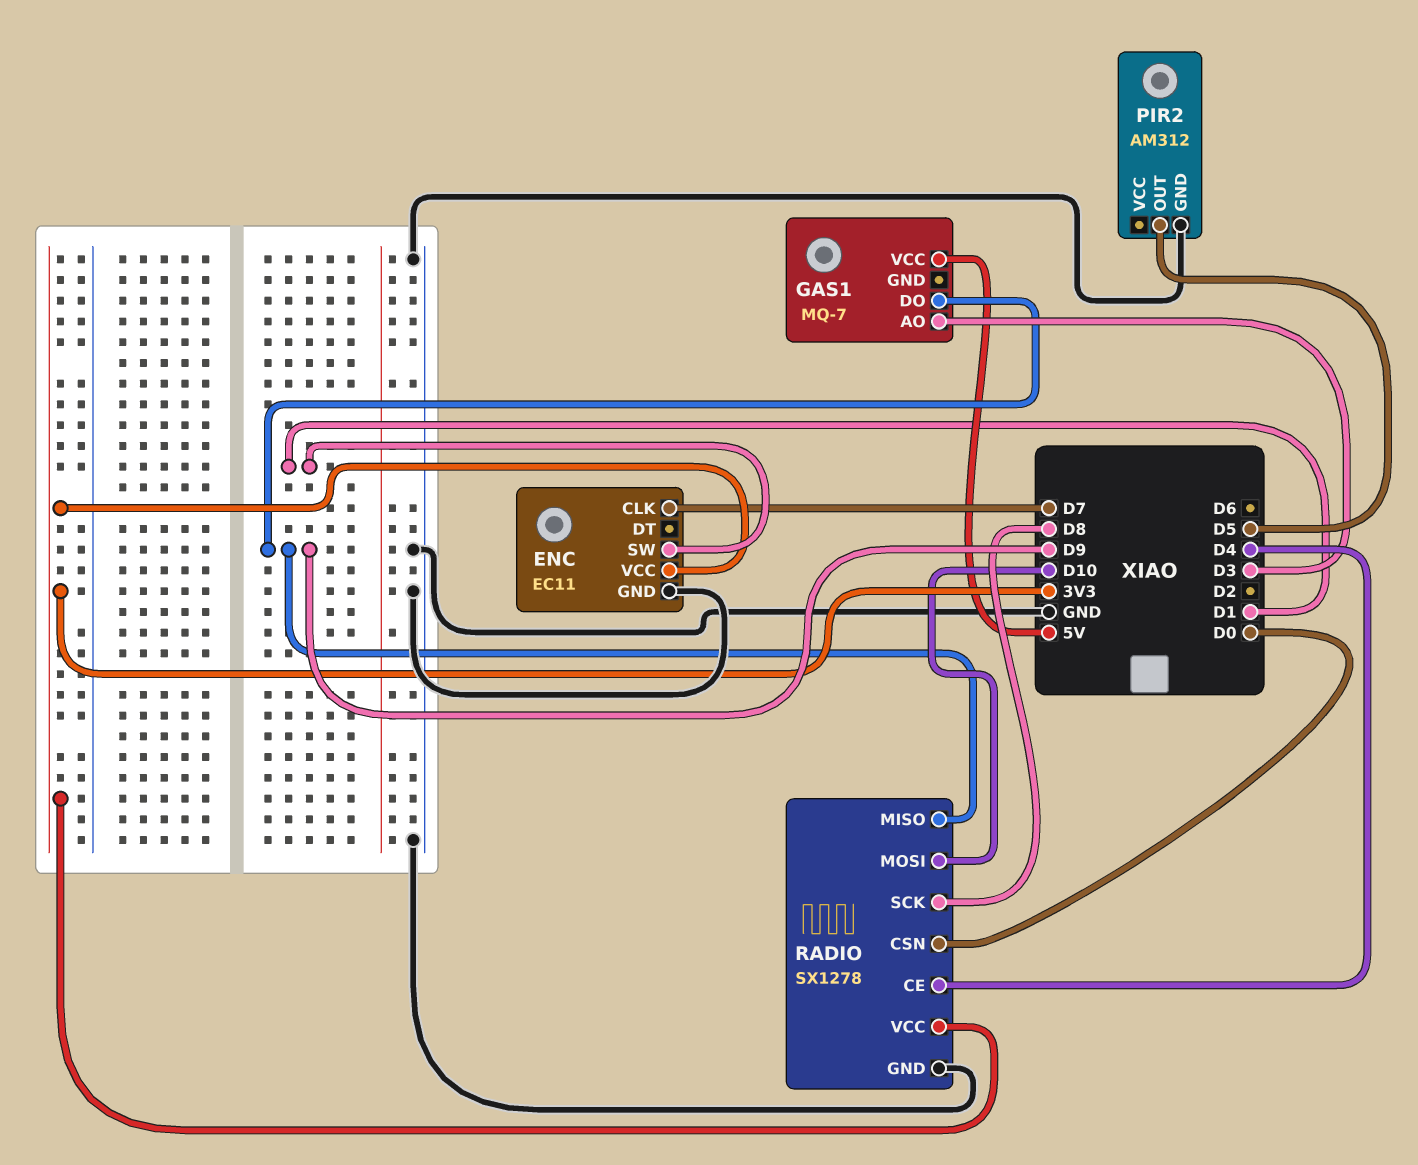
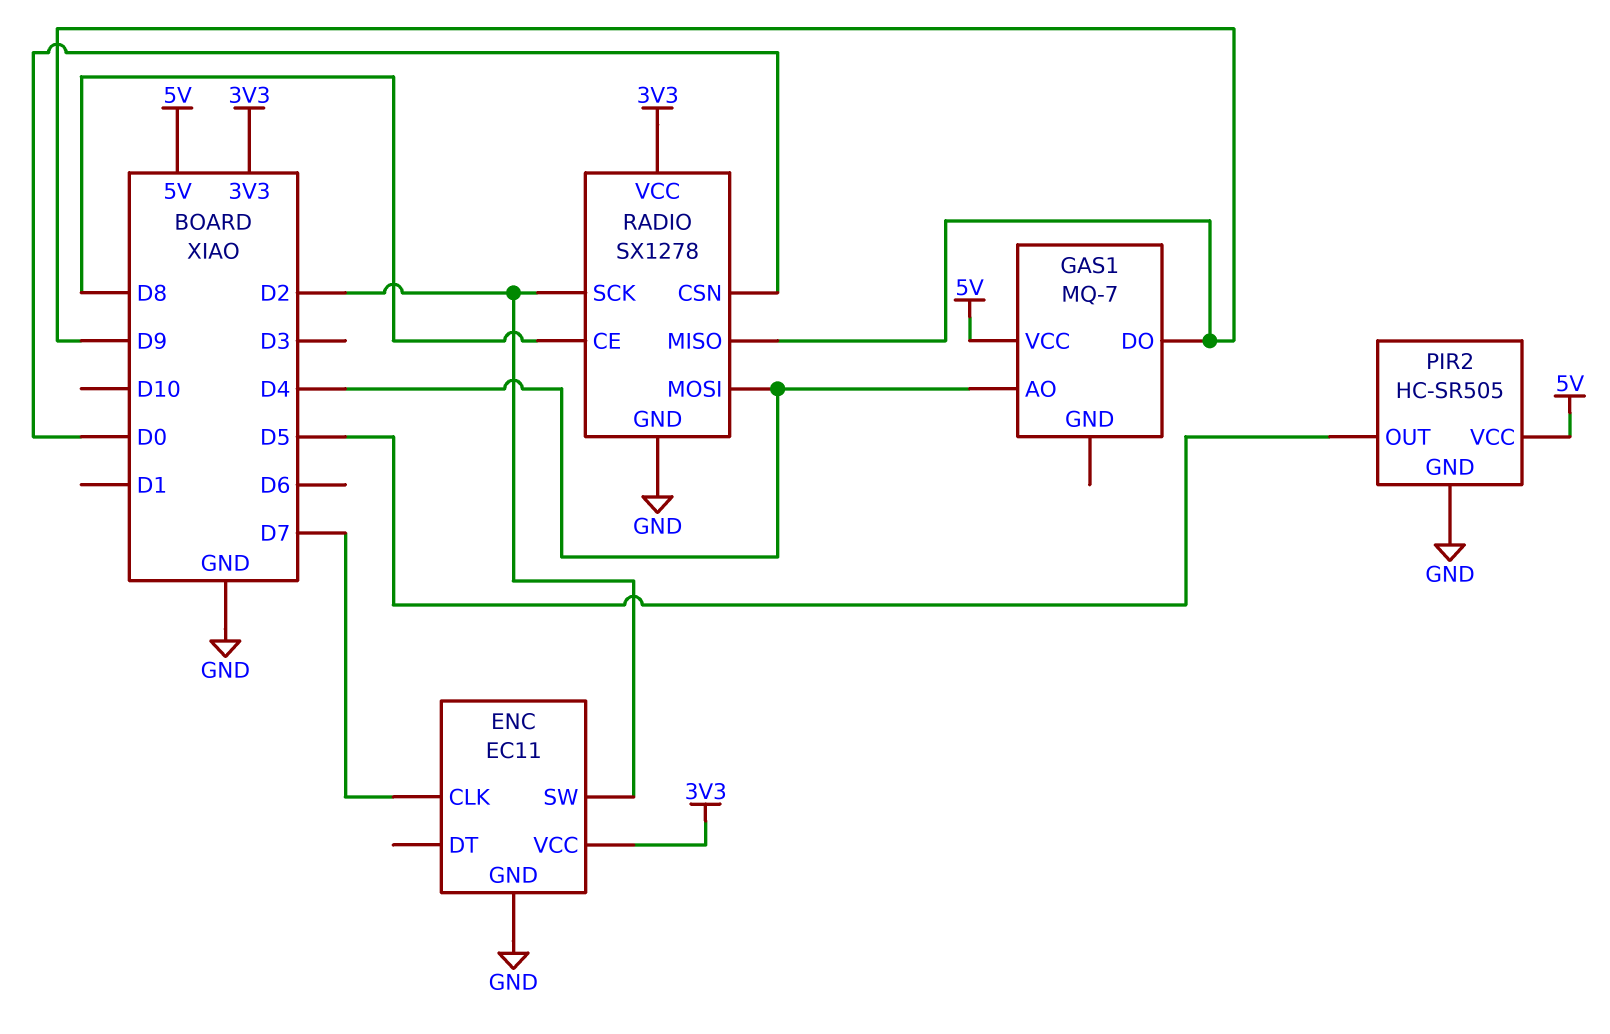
ENC pin SW: D1 -> D2
GAS1 pin AO: D3 -> D4
PIR2: AM312 -> HC-SR505
PIR2 pin VCC: none -> 5V
RADIO pin CE: D4 -> D8
RADIO pin MOSI: D10 -> D4
RADIO pin SCK: D8 -> D2

